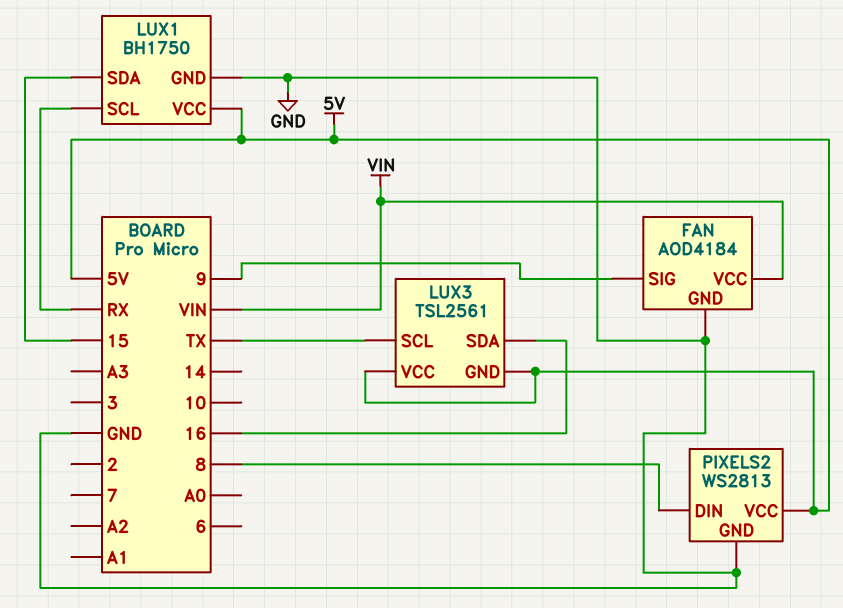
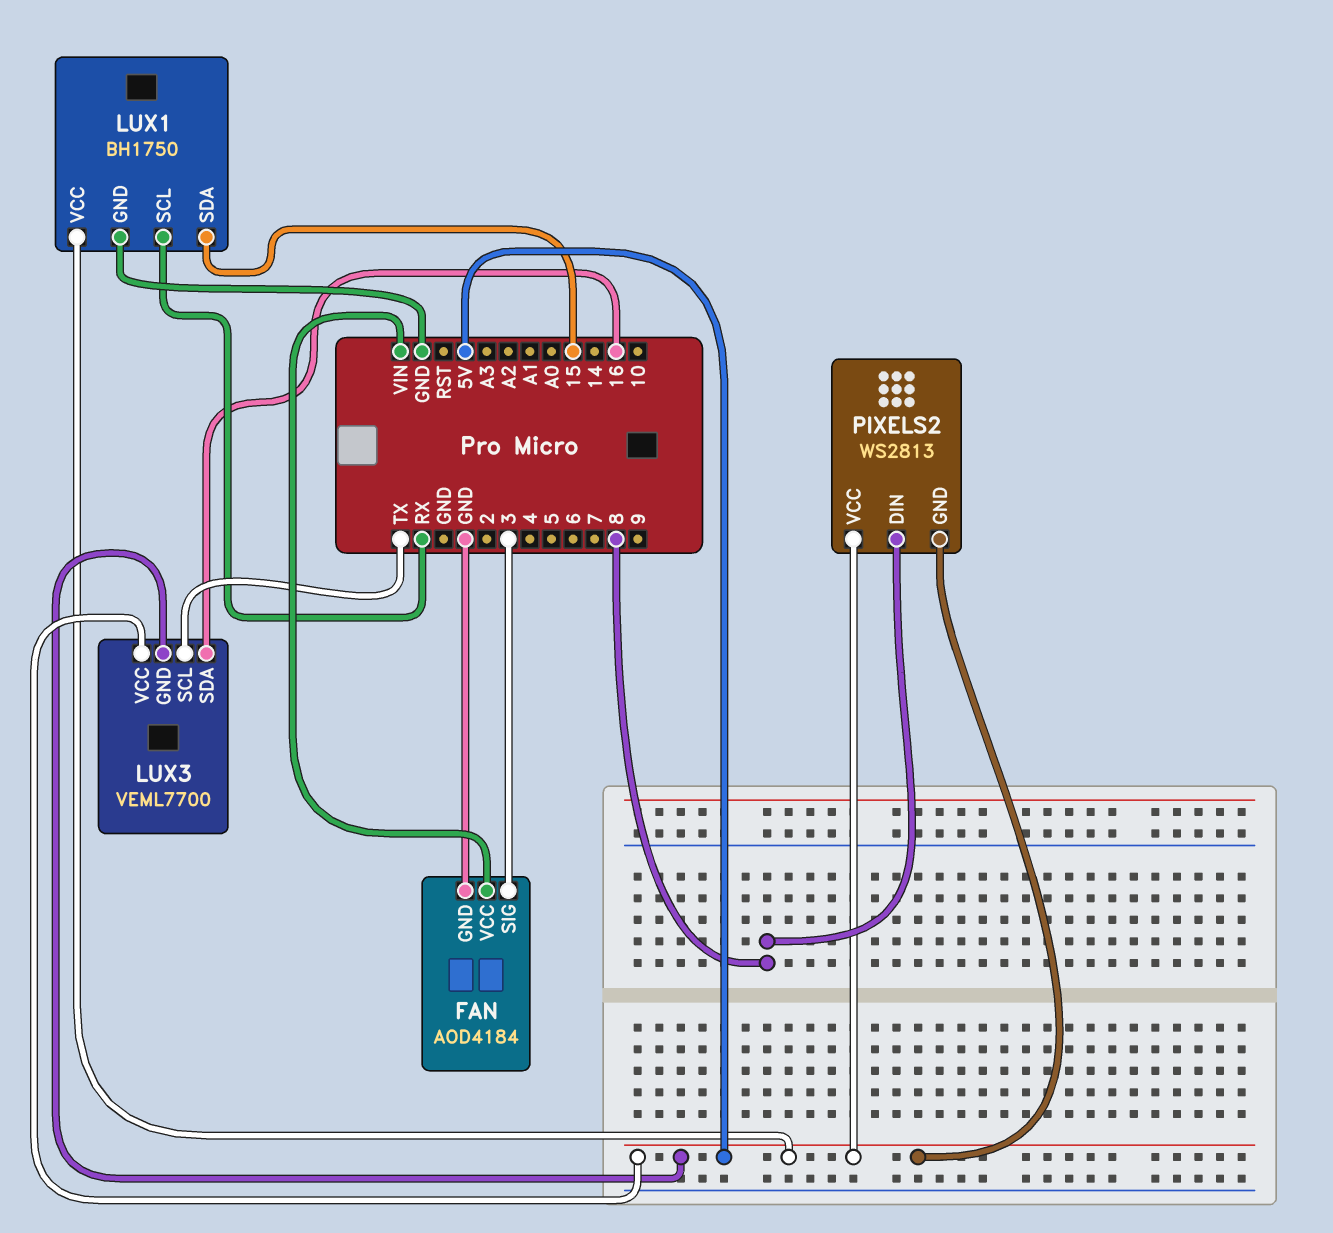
FAN pin SIG: 9 -> 3
LUX3: TSL2561 -> VEML7700
PIXELS2 pin GND: GND -> 5V

